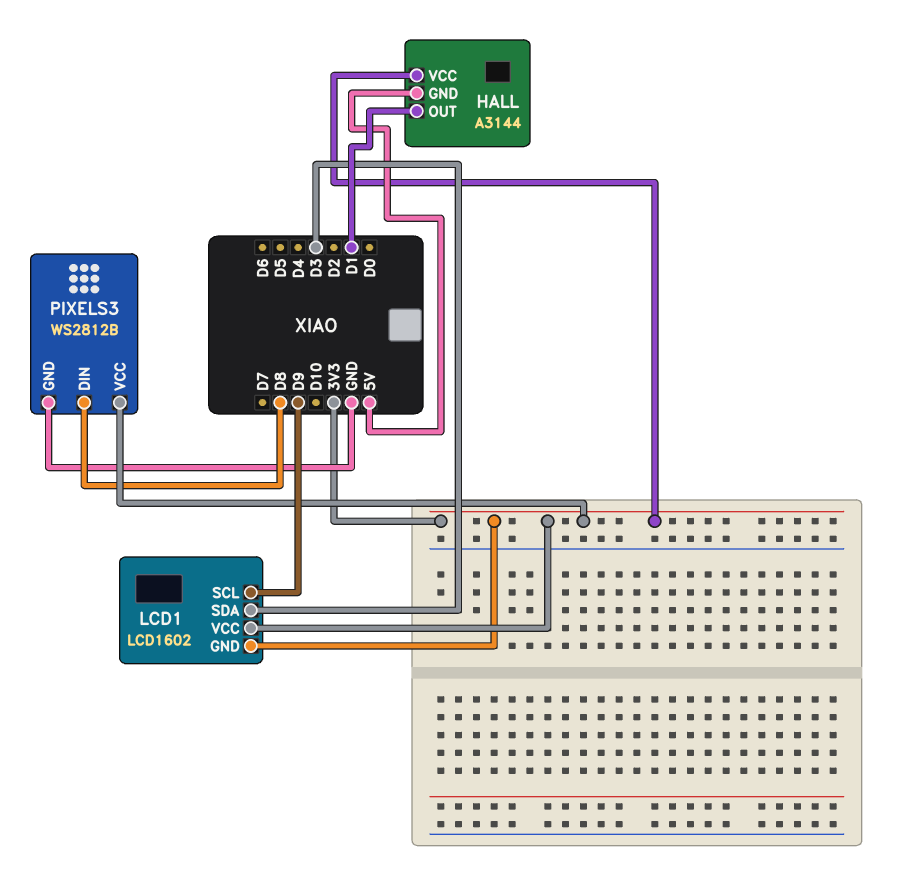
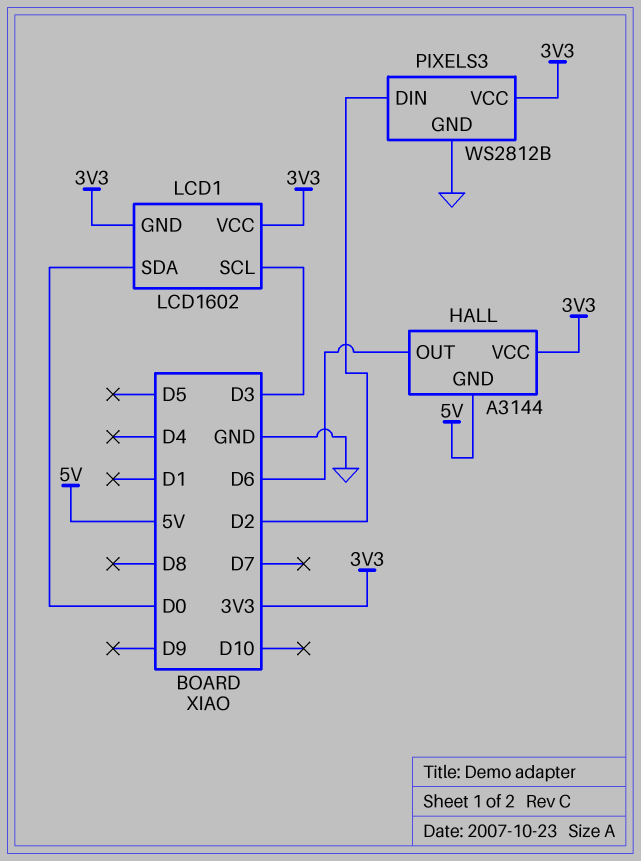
HALL pin OUT: D1 -> D6
LCD1 pin SCL: D9 -> D3
LCD1 pin SDA: D3 -> D0
PIXELS3 pin DIN: D8 -> D2

